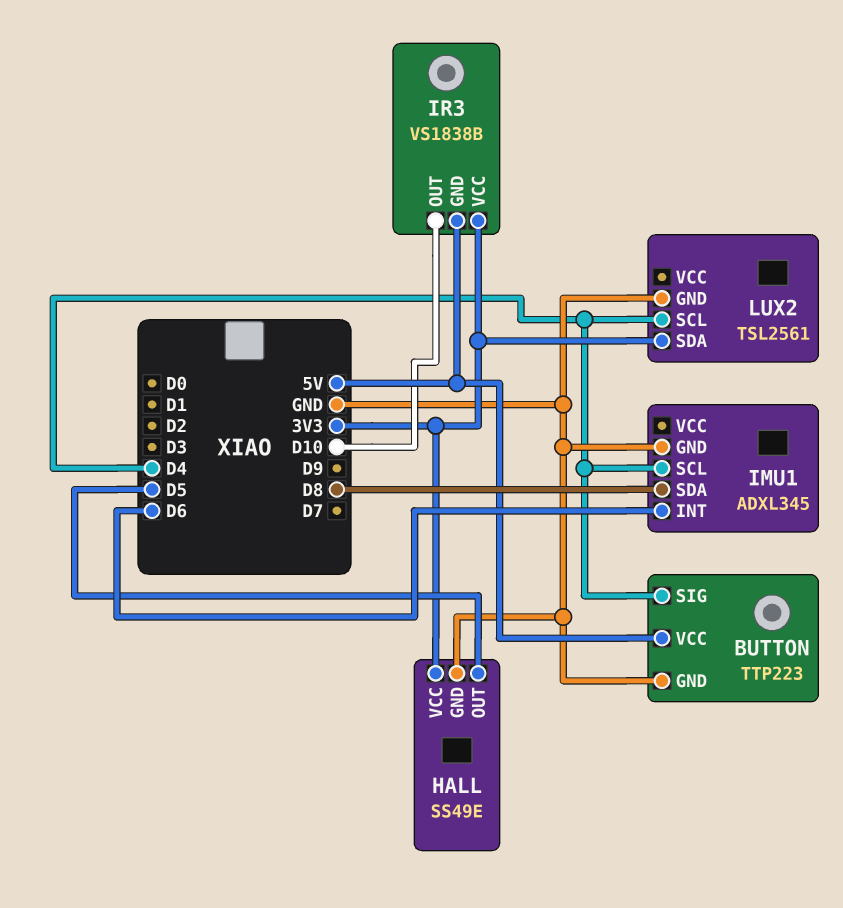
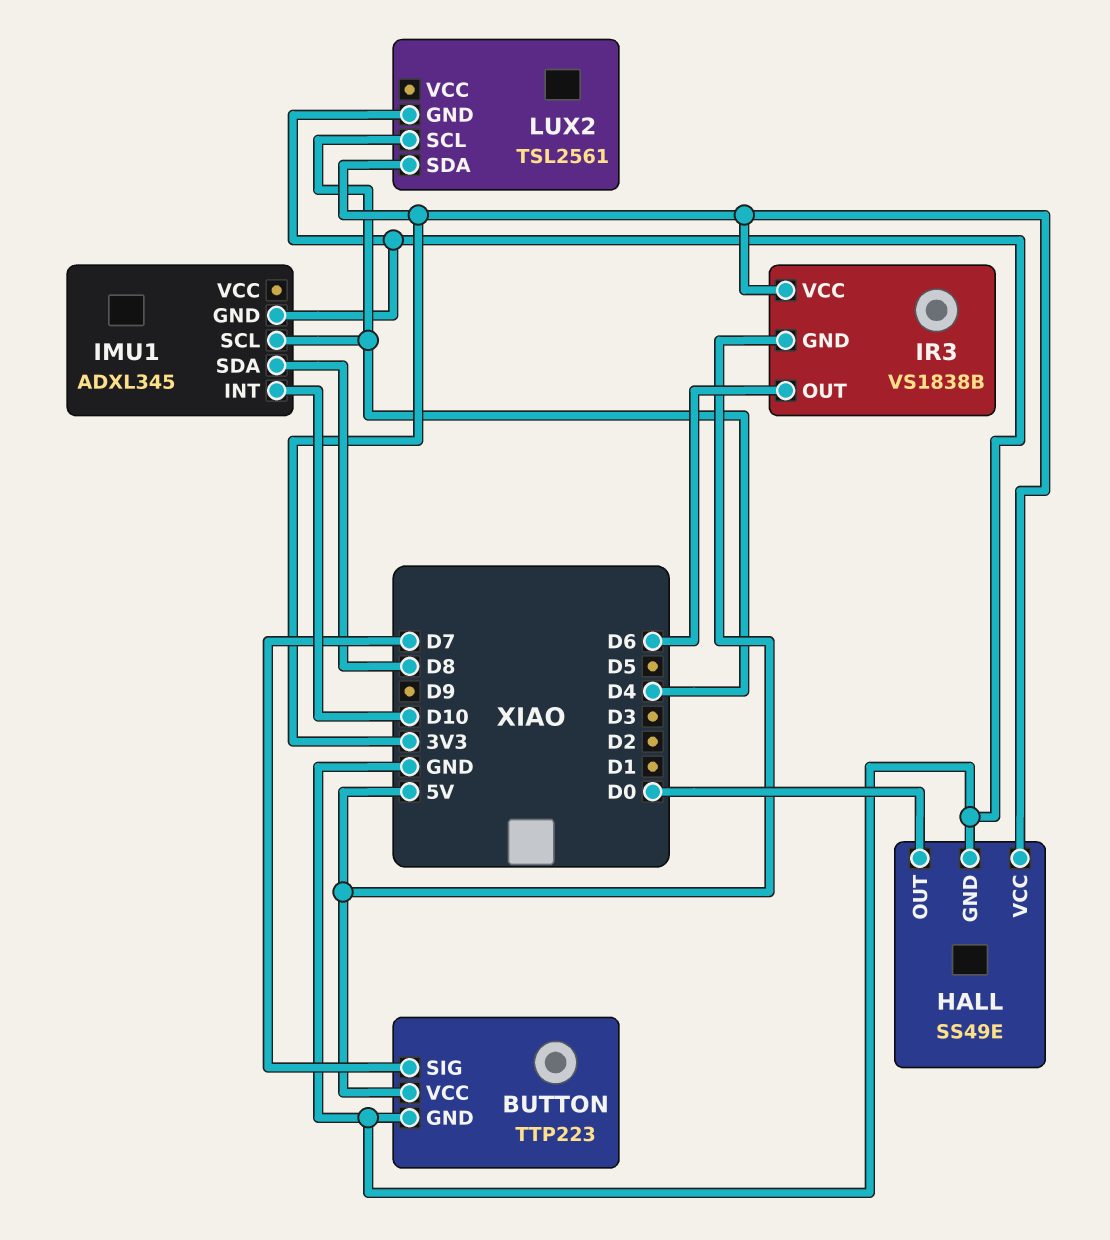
BUTTON pin SIG: D4 -> D7
HALL pin OUT: D5 -> D0
IMU1 pin INT: D6 -> D10
IR3 pin OUT: D10 -> D6

